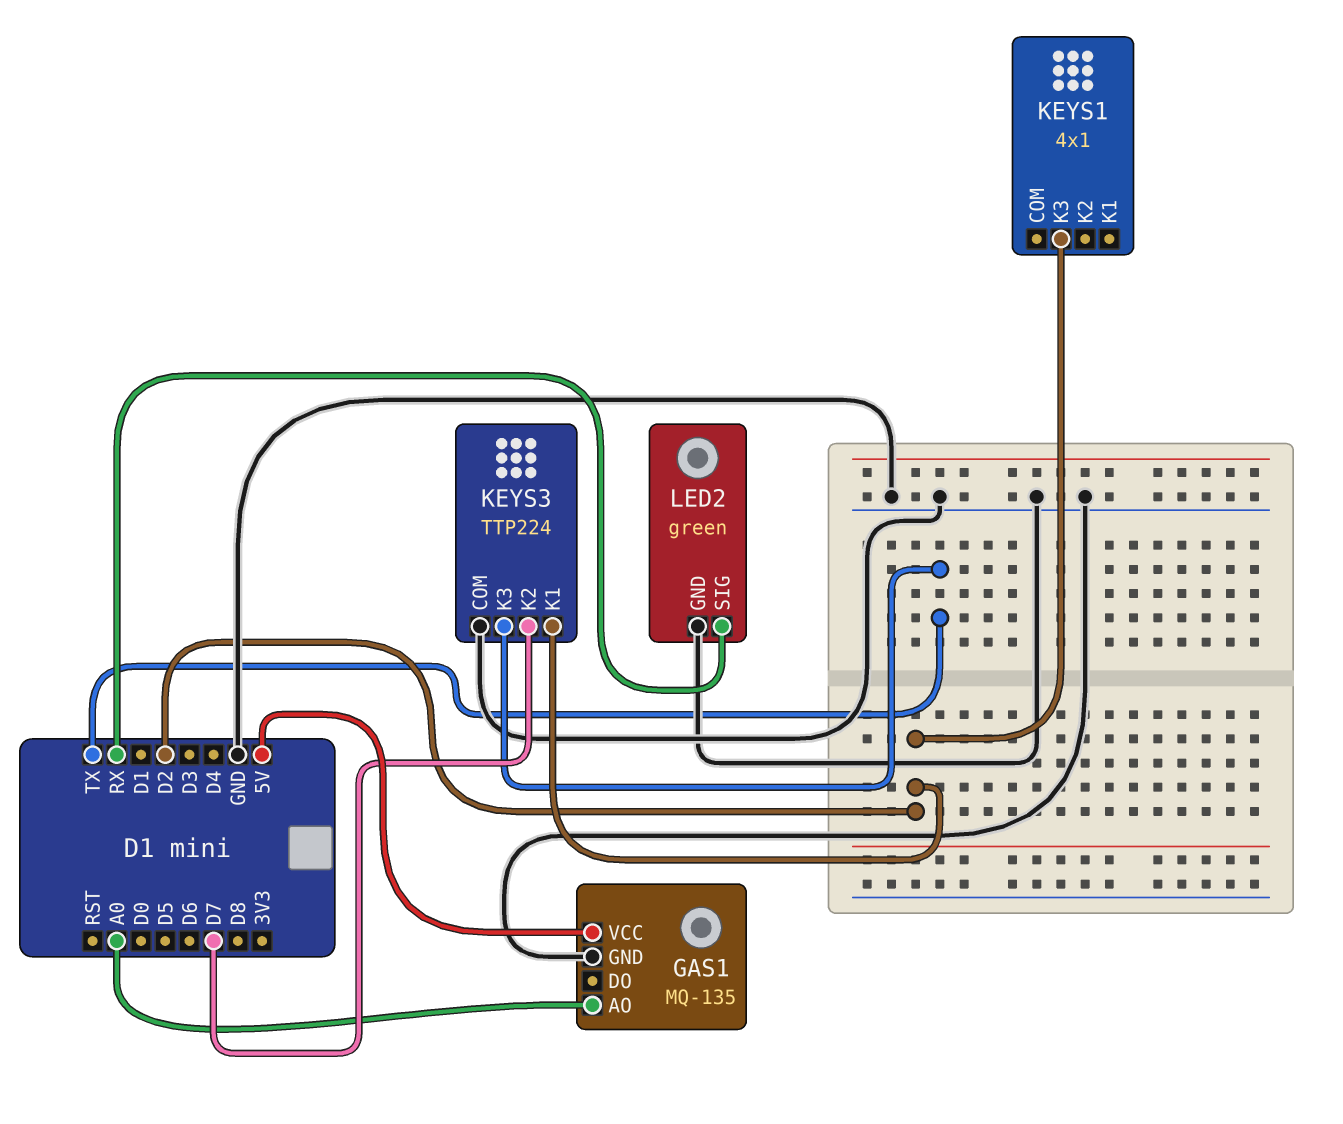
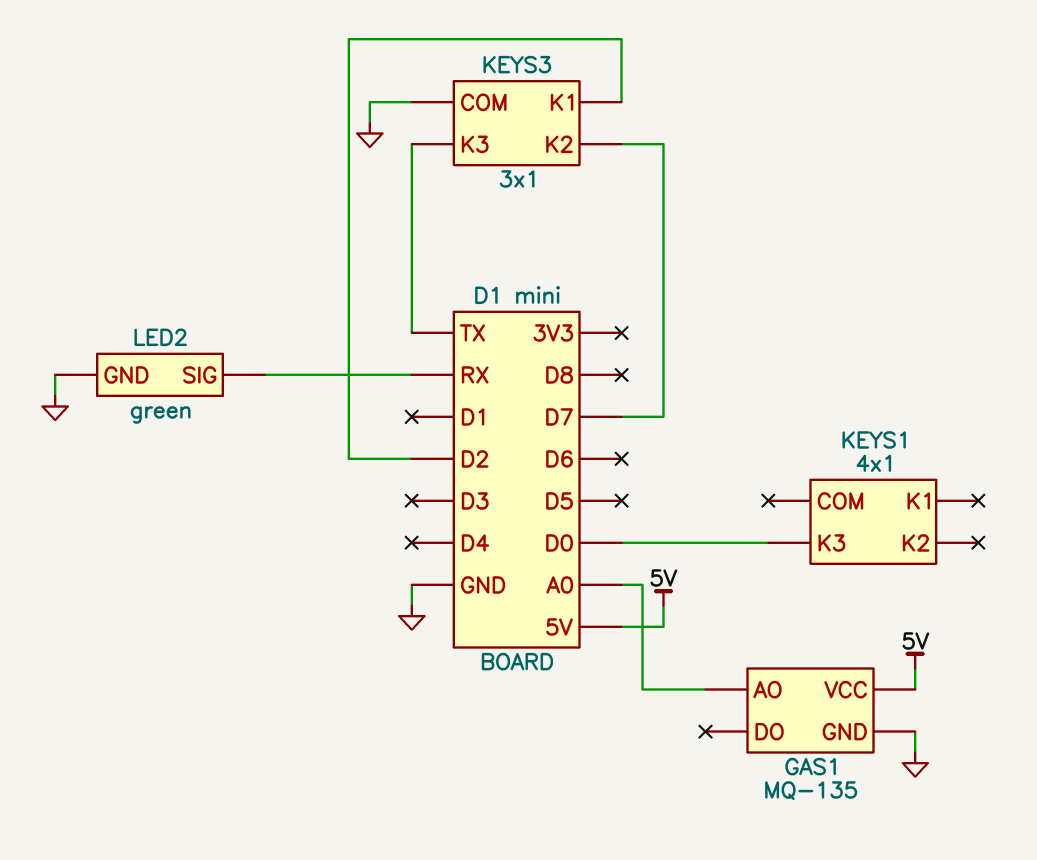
KEYS1 pin K3: D2 -> D0
KEYS3: TTP224 -> 3x1

